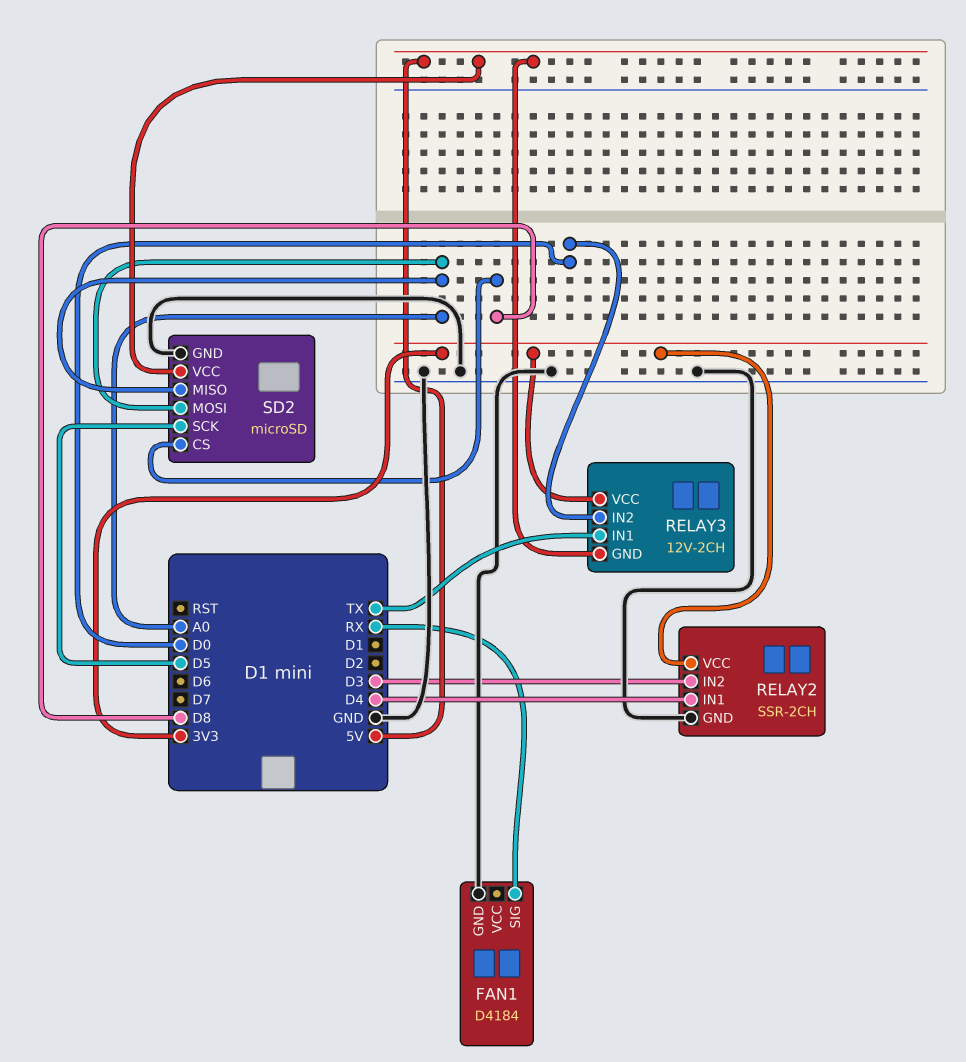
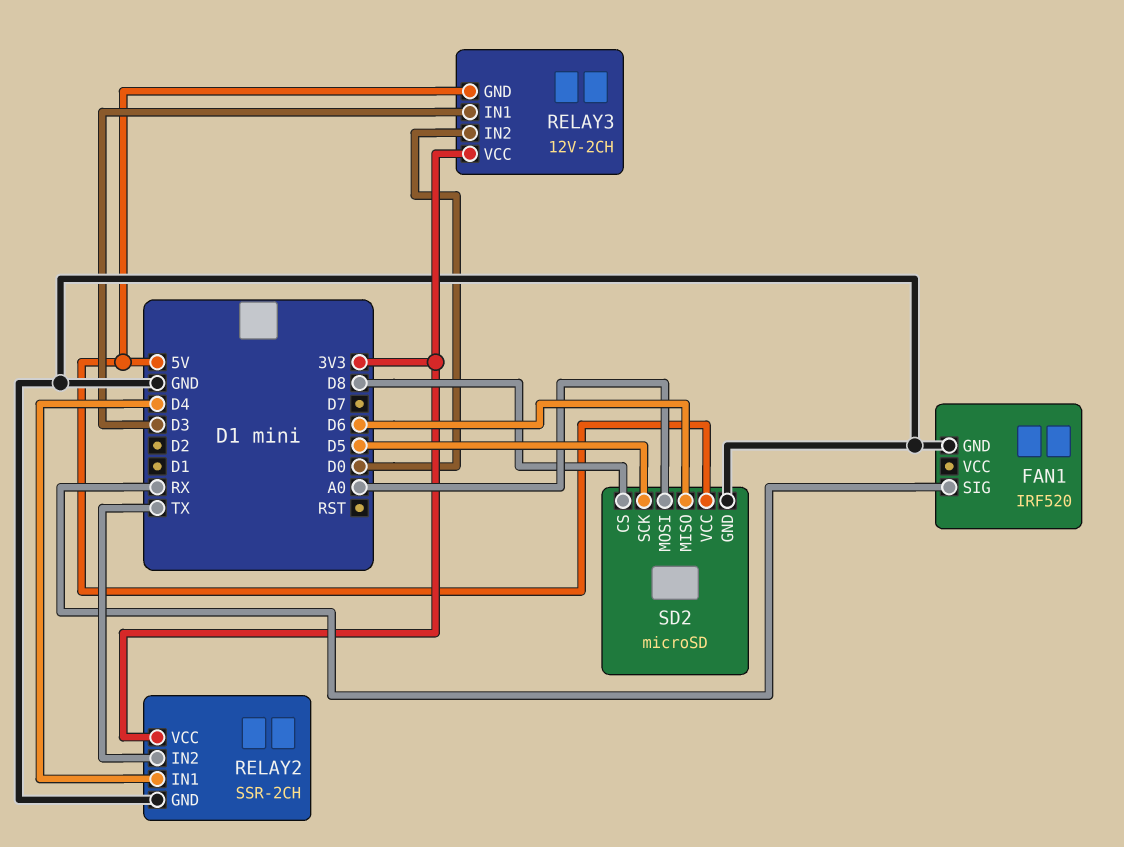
FAN1: D4184 -> IRF520
RELAY2 pin IN2: D3 -> TX
RELAY3 pin IN1: TX -> D3
SD2 pin MISO: A0 -> D6

